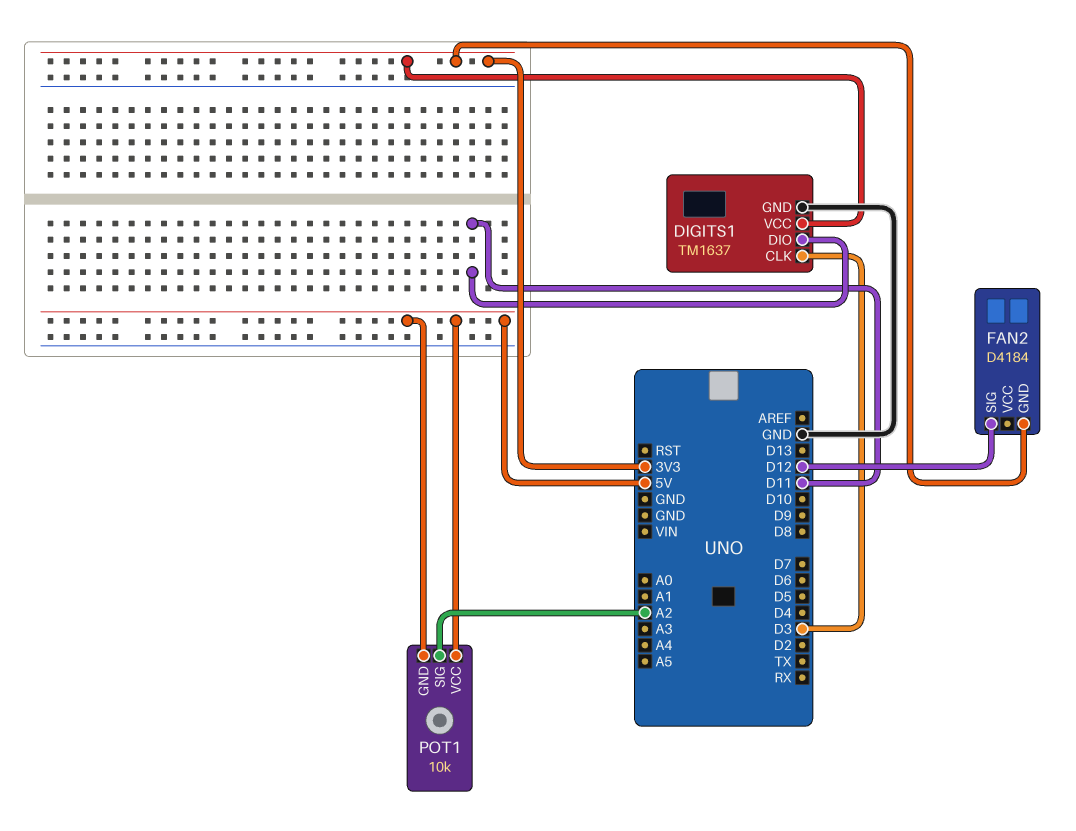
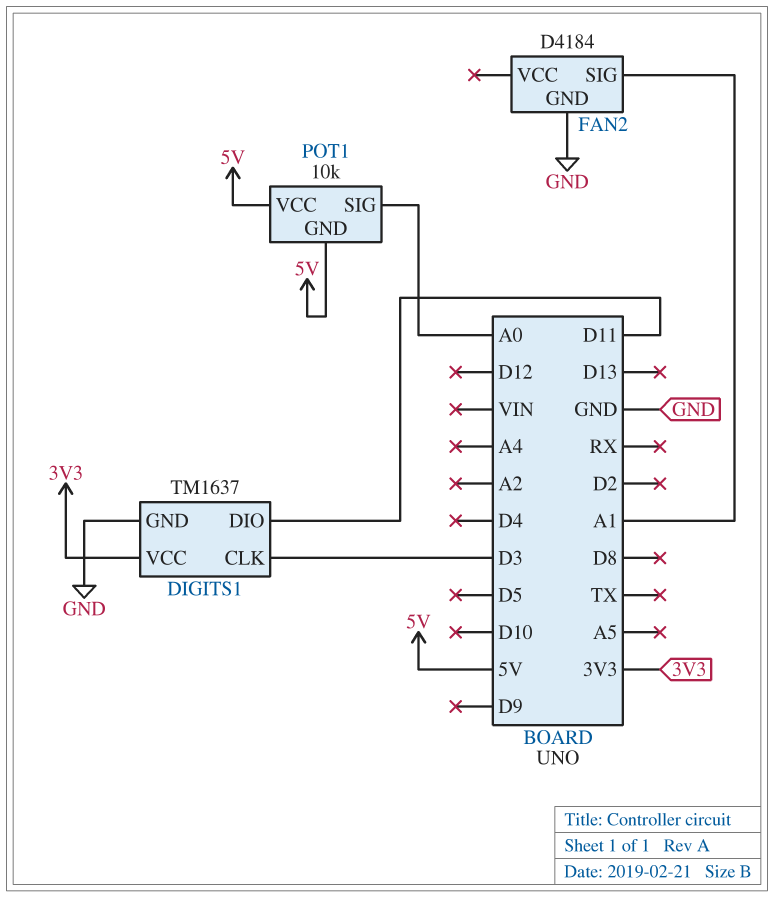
FAN2 pin GND: 3V3 -> GND
FAN2 pin SIG: D12 -> A1
POT1 pin SIG: A2 -> A0

